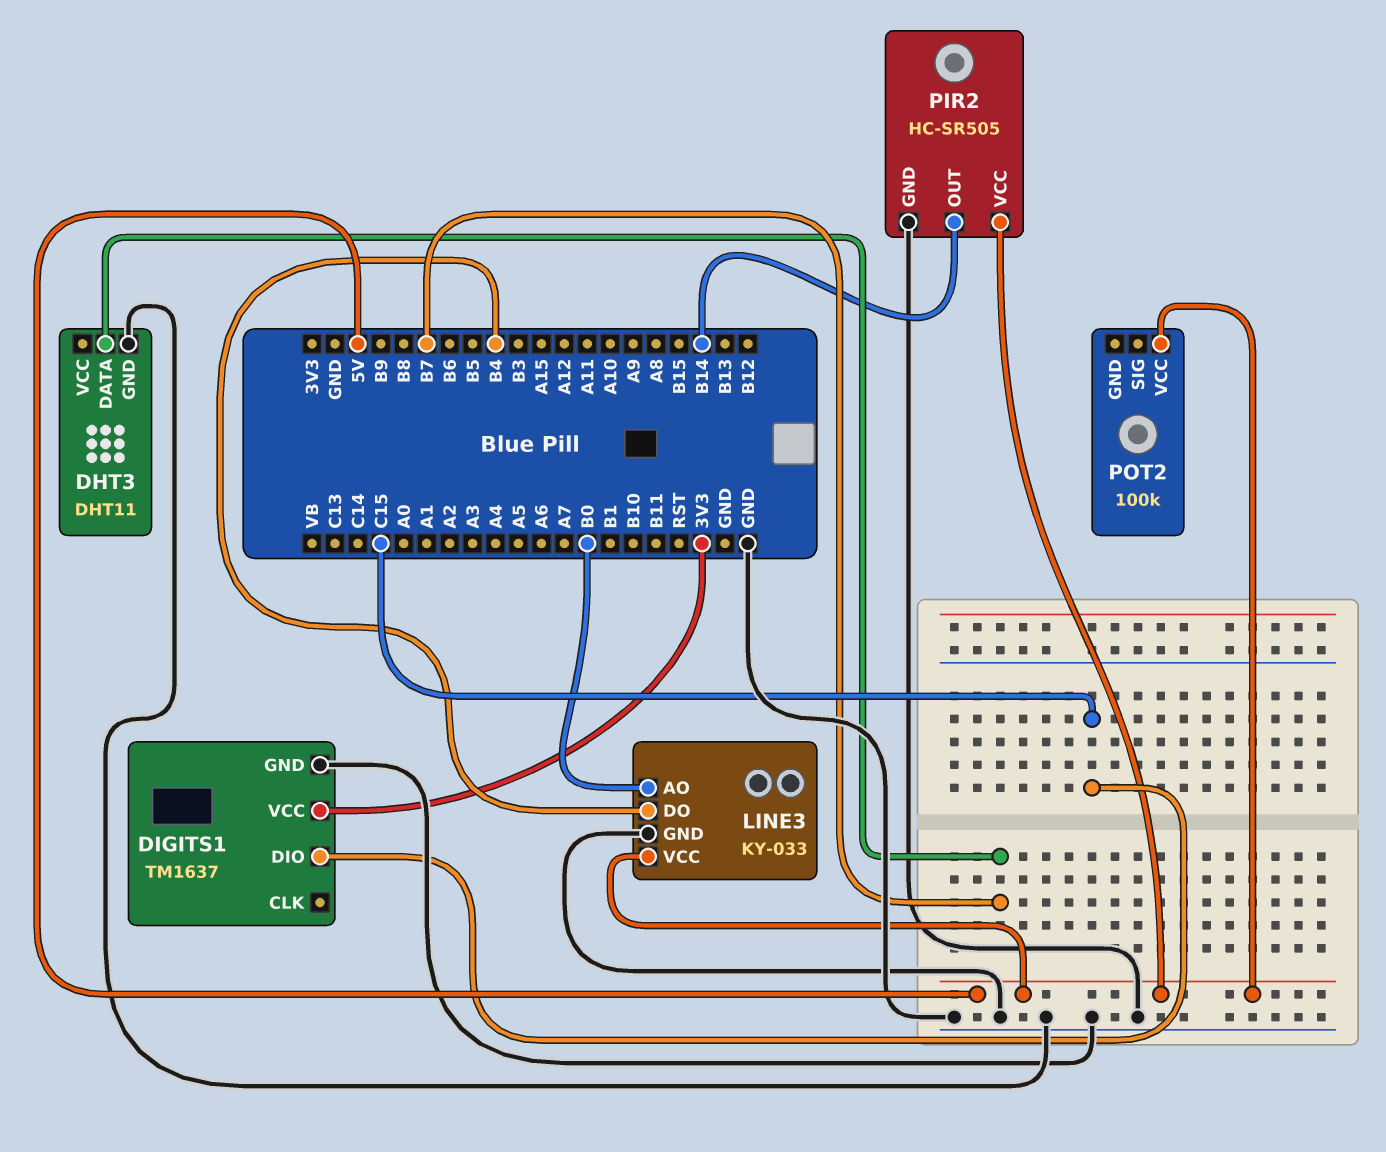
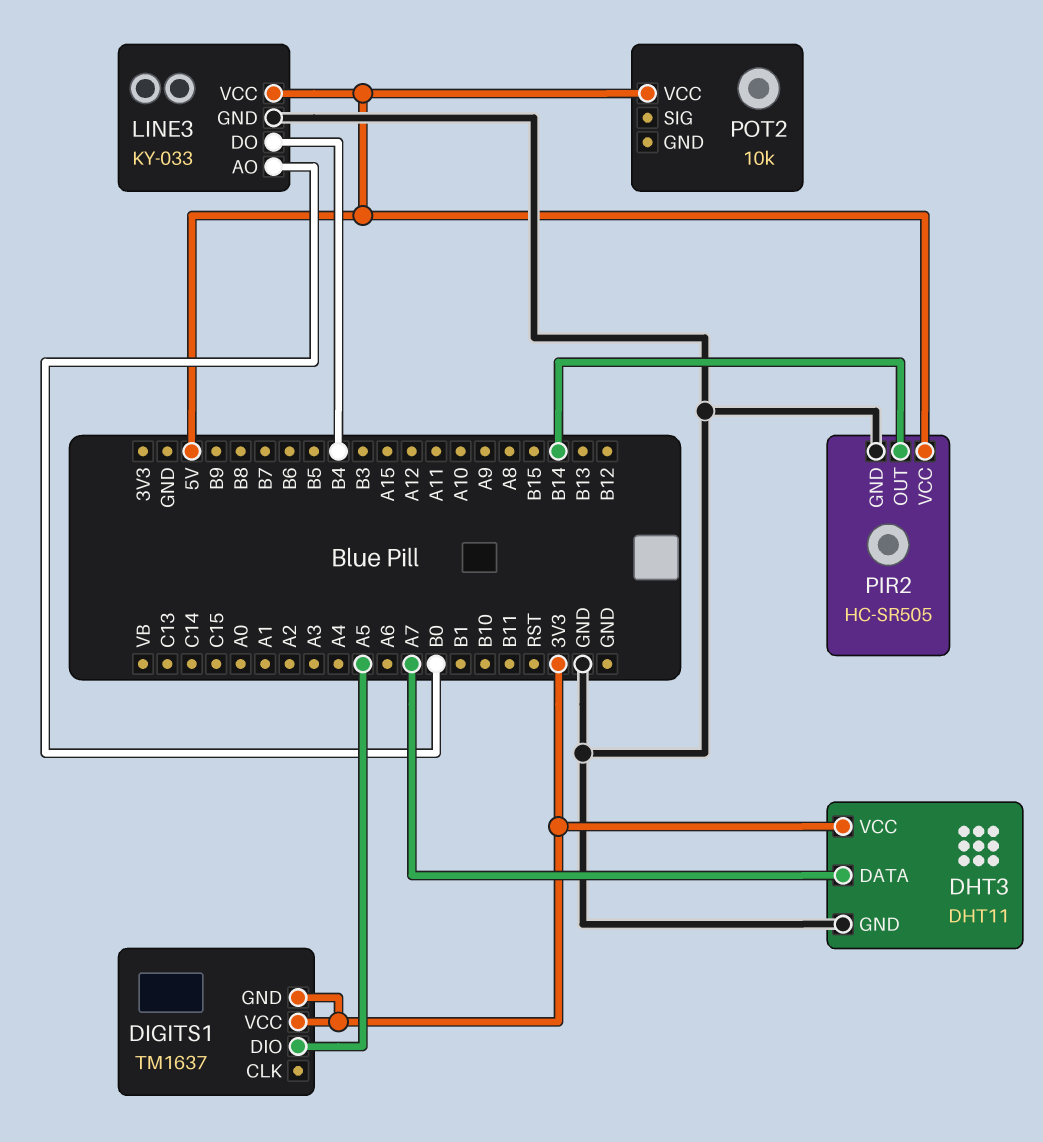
DHT3 pin DATA: B7 -> A7
DHT3 pin VCC: none -> 3V3
DIGITS1 pin DIO: C15 -> A5
DIGITS1 pin GND: GND -> 3V3
POT2: 100k -> 10k

